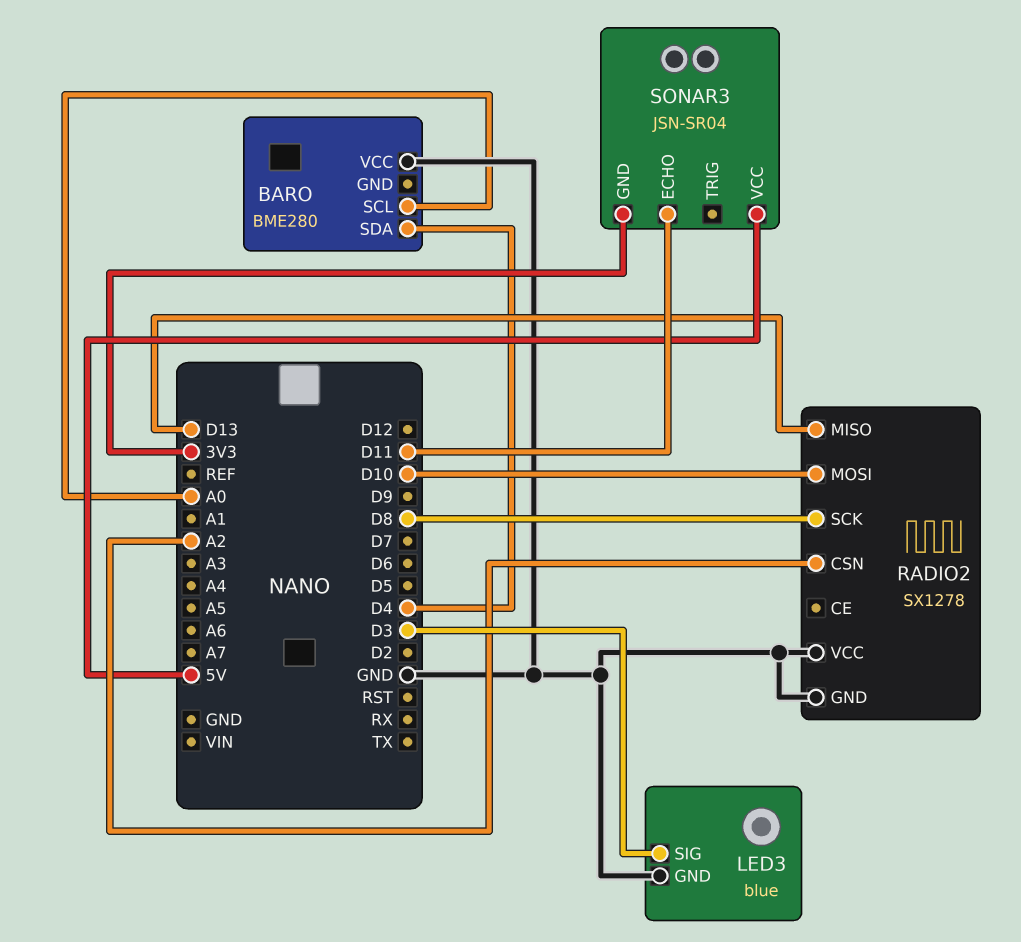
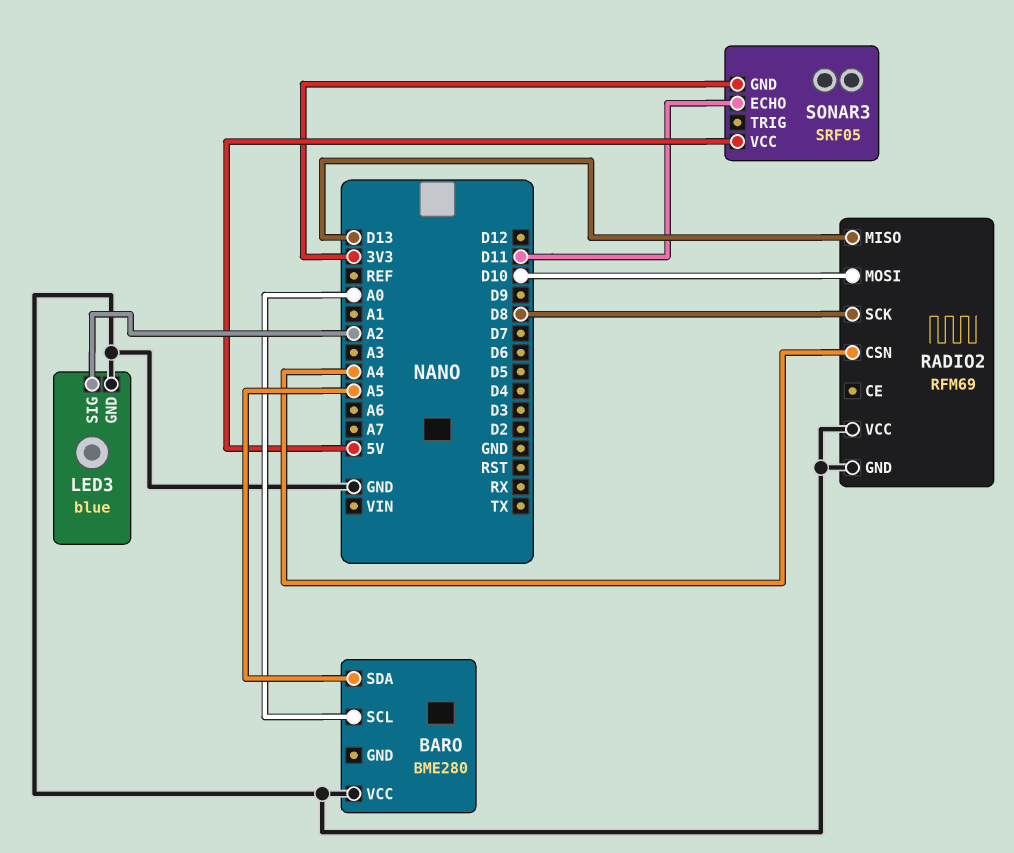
BARO pin SDA: D4 -> A5
LED3 pin SIG: D3 -> A2
RADIO2: SX1278 -> RFM69
RADIO2 pin CSN: A2 -> A4
SONAR3: JSN-SR04 -> SRF05

